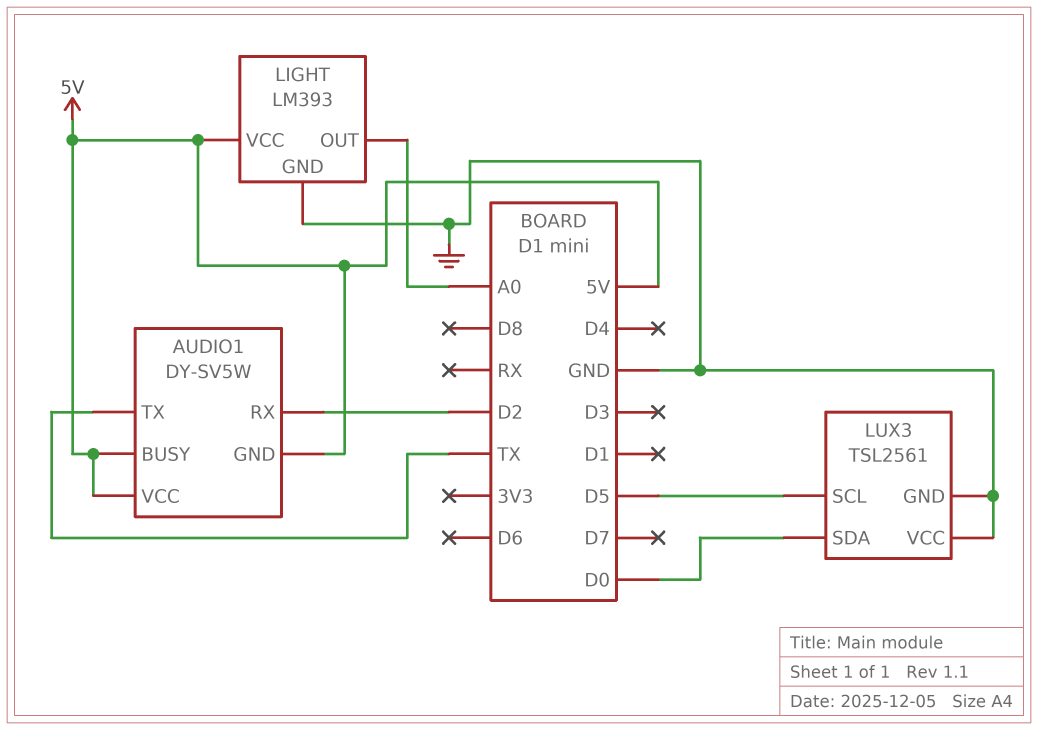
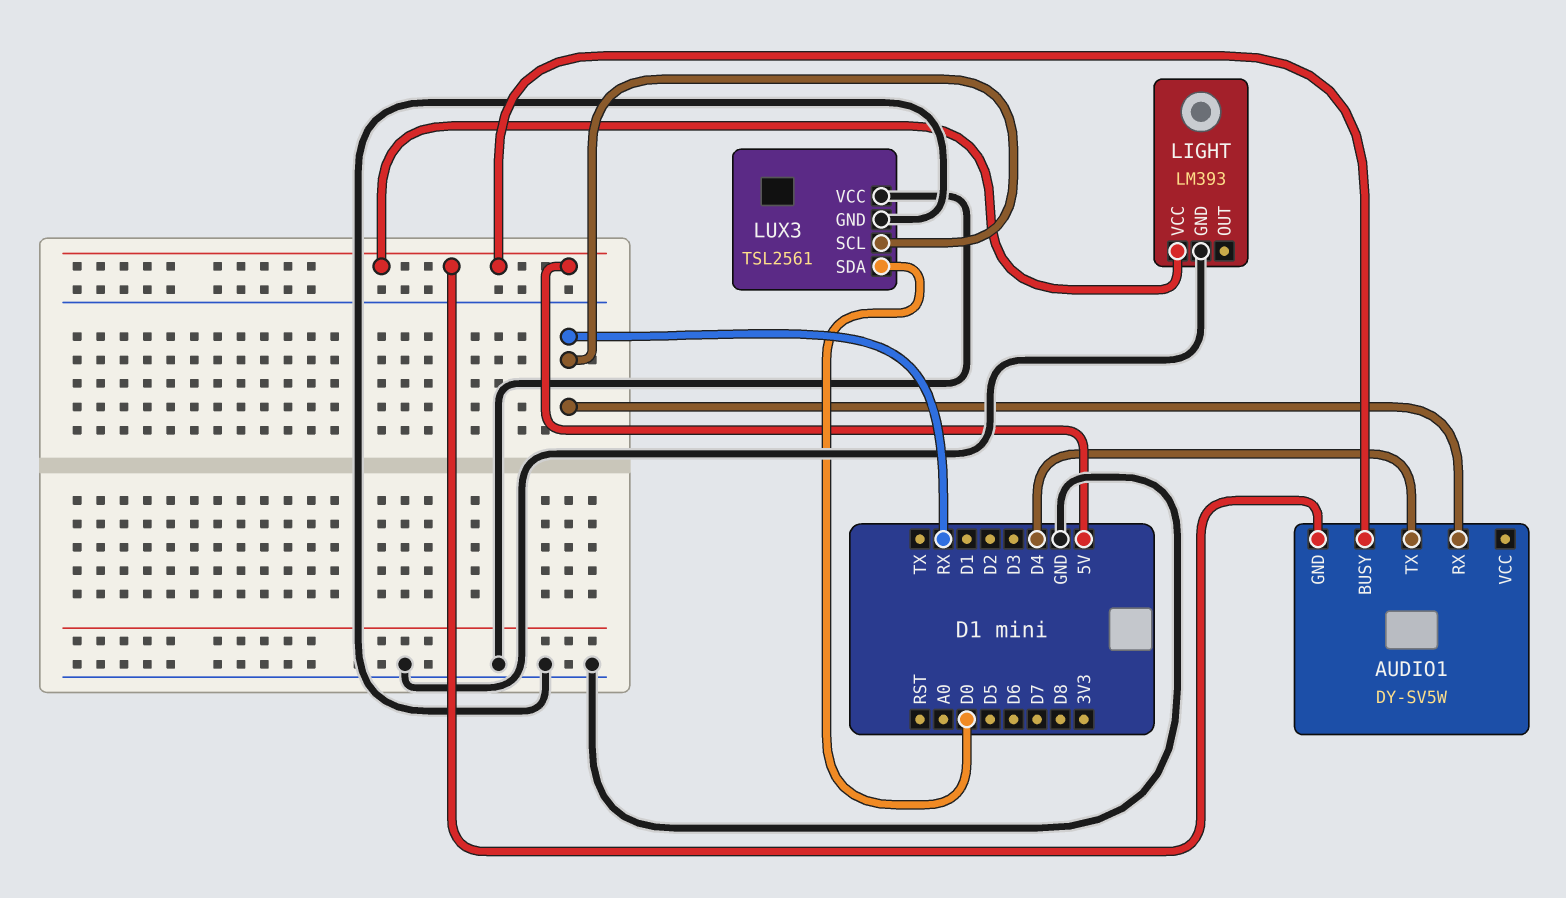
AUDIO1 pin RX: D2 -> RX
AUDIO1 pin TX: TX -> D4
AUDIO1 pin VCC: 5V -> none
LIGHT pin OUT: A0 -> none
LUX3 pin SCL: D5 -> RX

